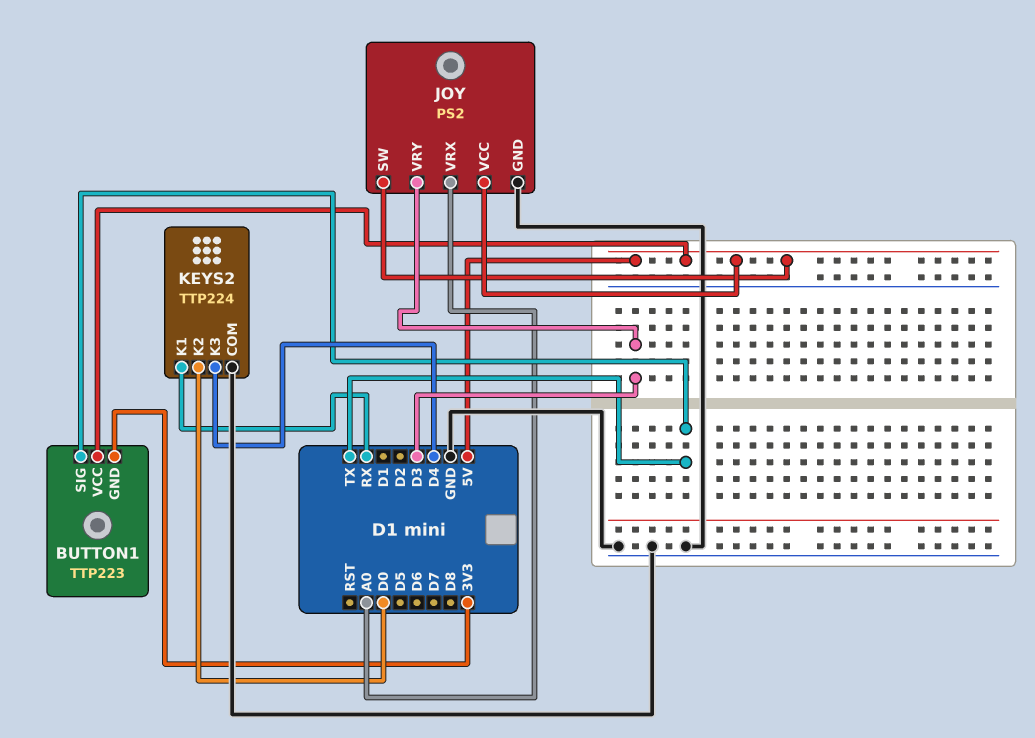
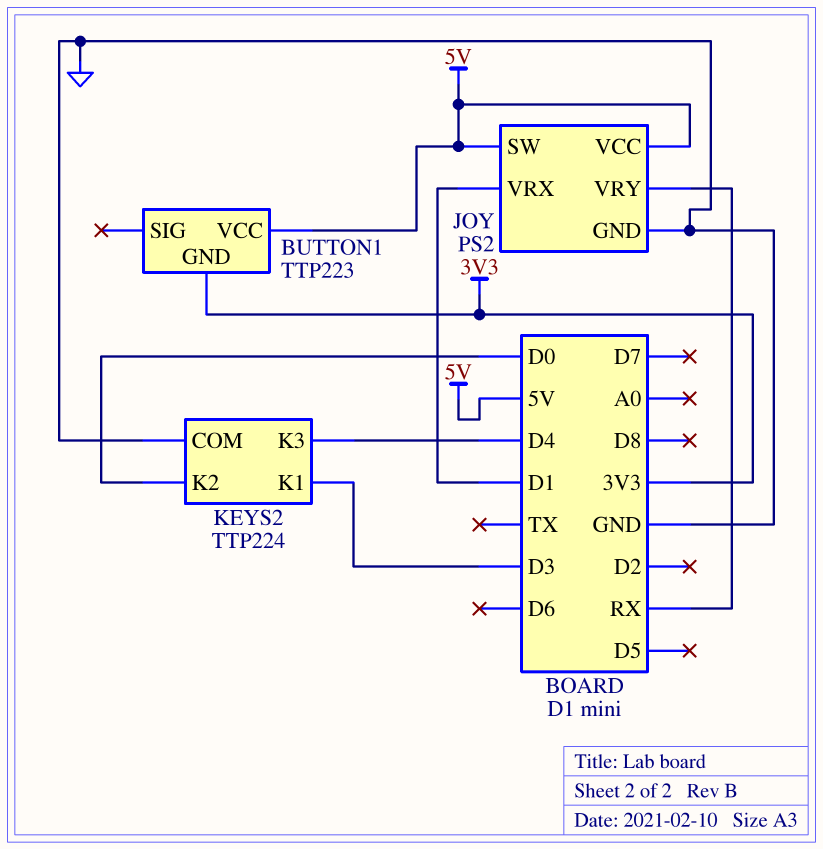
BUTTON1 pin SIG: TX -> none
JOY pin VRX: A0 -> D1
JOY pin VRY: D3 -> RX
KEYS2 pin K1: RX -> D3

